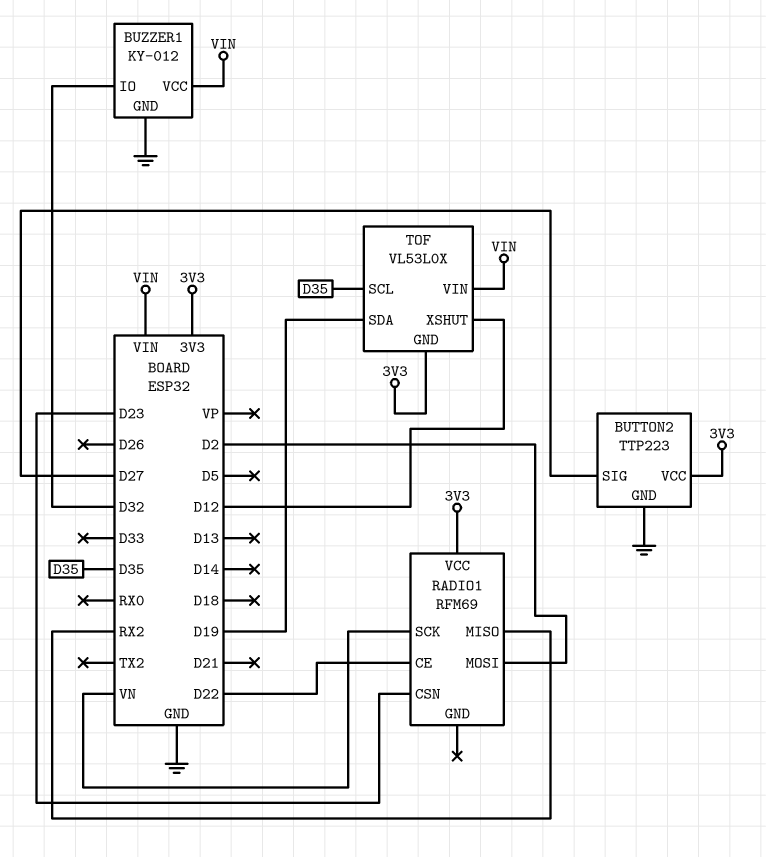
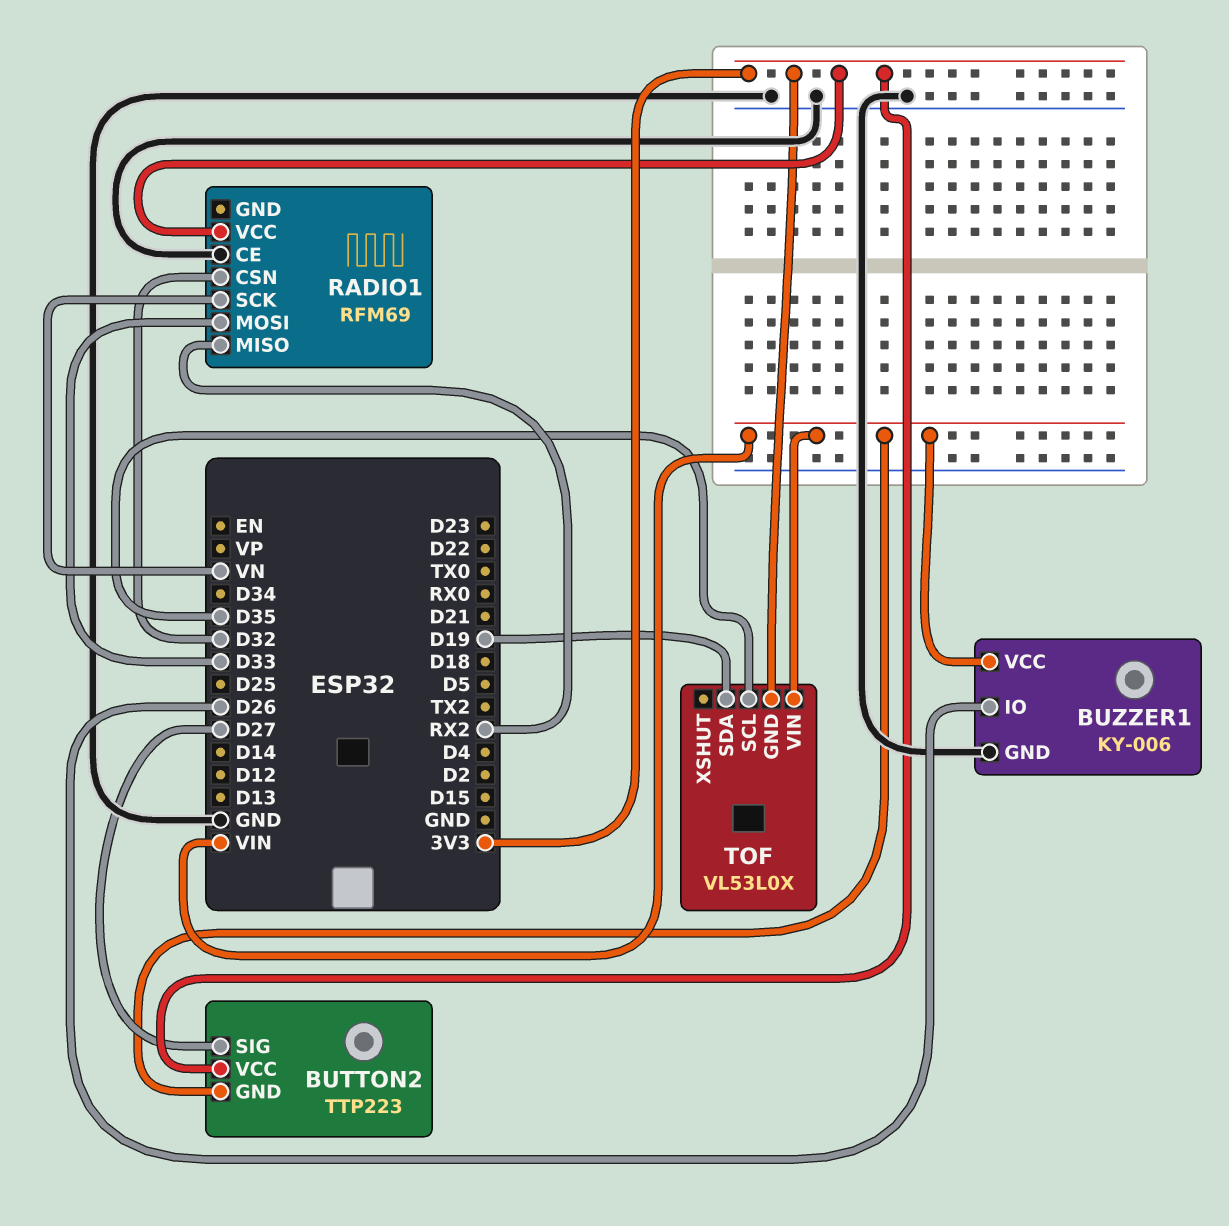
BUTTON2 pin GND: GND -> VIN
BUZZER1: KY-012 -> KY-006
BUZZER1 pin IO: D32 -> D26
RADIO1 pin CE: D22 -> GND
RADIO1 pin CSN: D23 -> D32
RADIO1 pin MOSI: D2 -> D33
TOF pin XSHUT: D12 -> none

